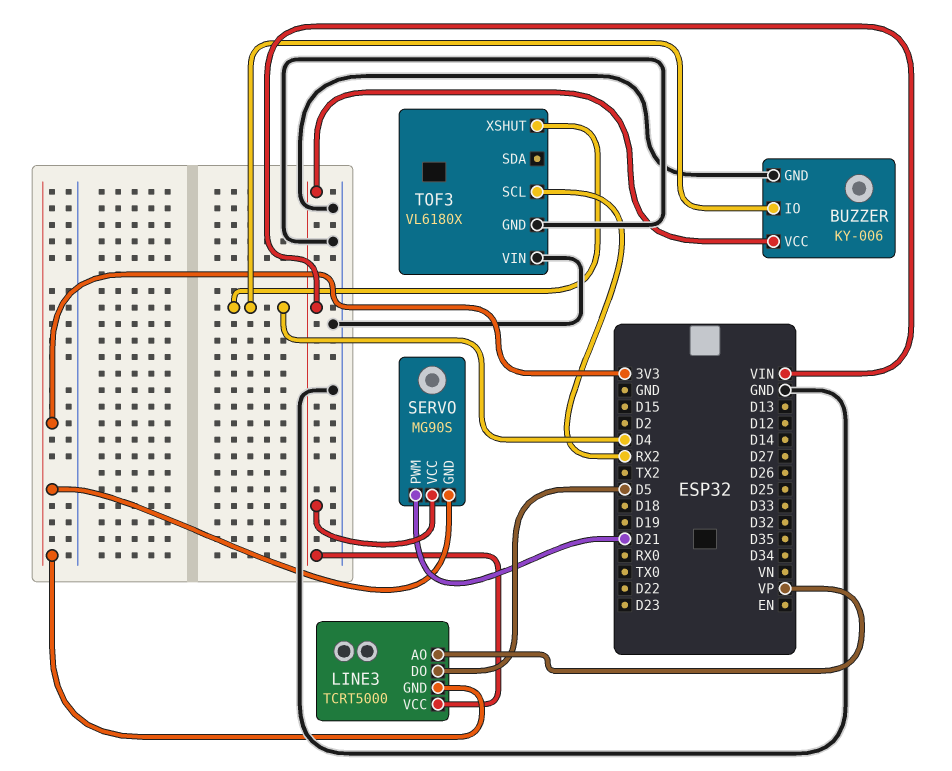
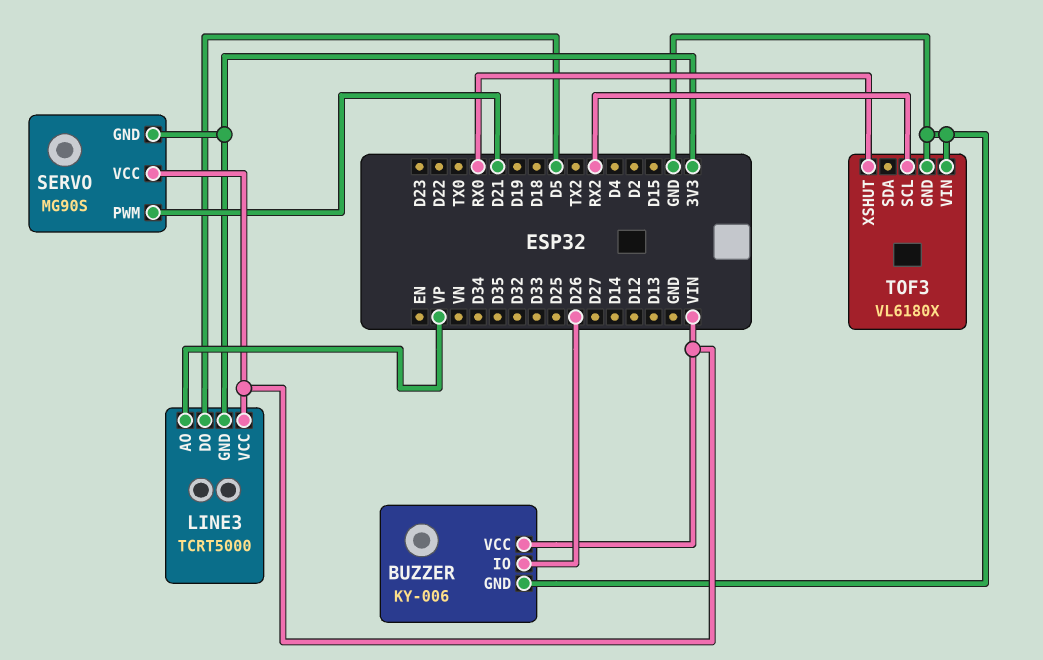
BUZZER pin IO: D4 -> D26
TOF3 pin XSHUT: D4 -> RX0

